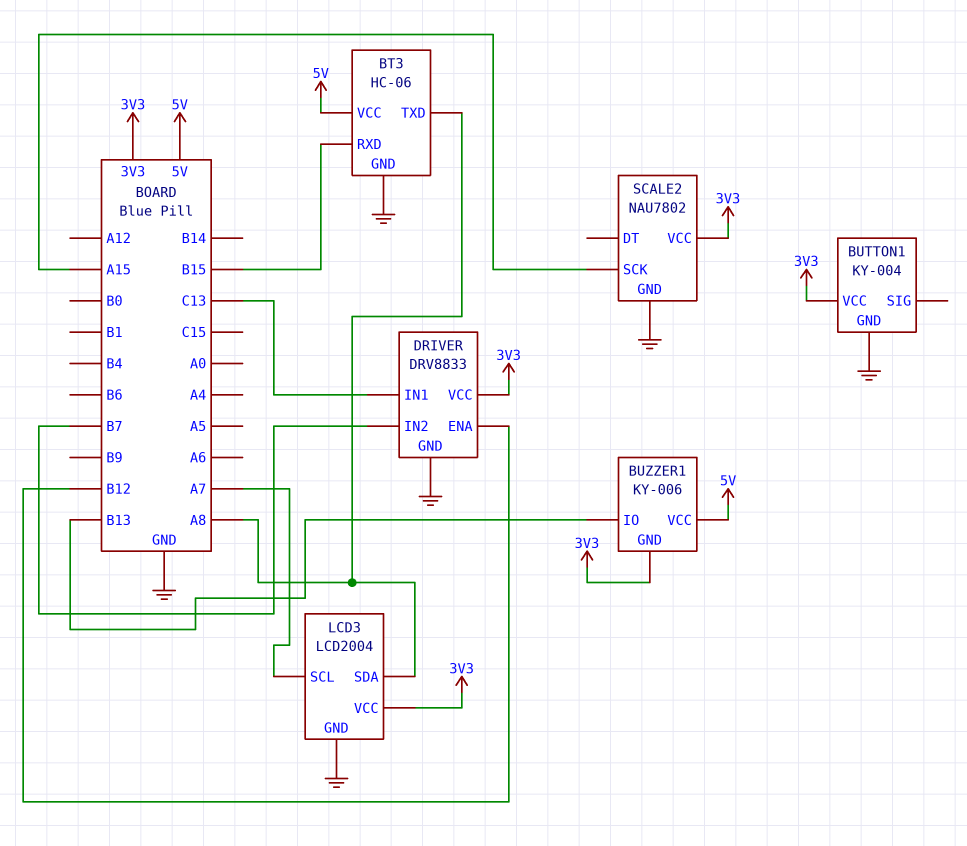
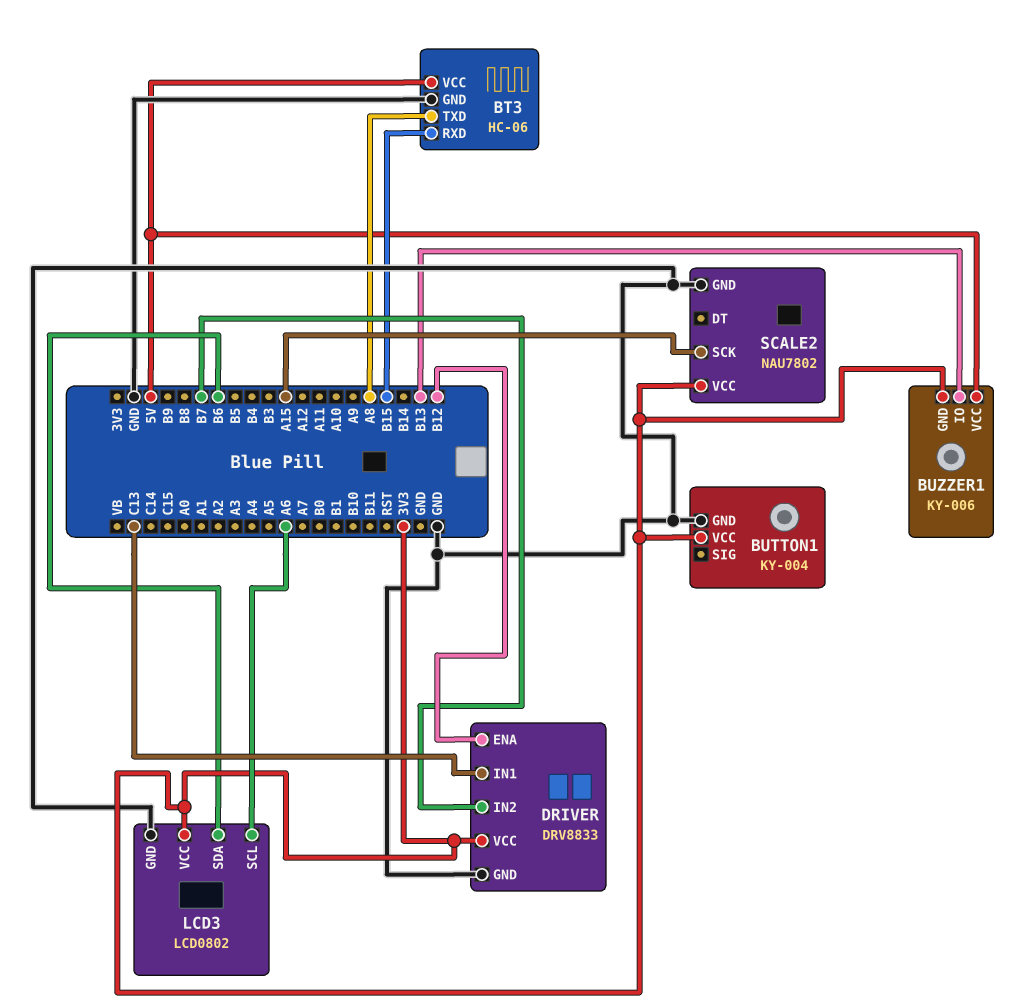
LCD3: LCD2004 -> LCD0802
LCD3 pin SCL: A7 -> A6
LCD3 pin SDA: A8 -> B6

